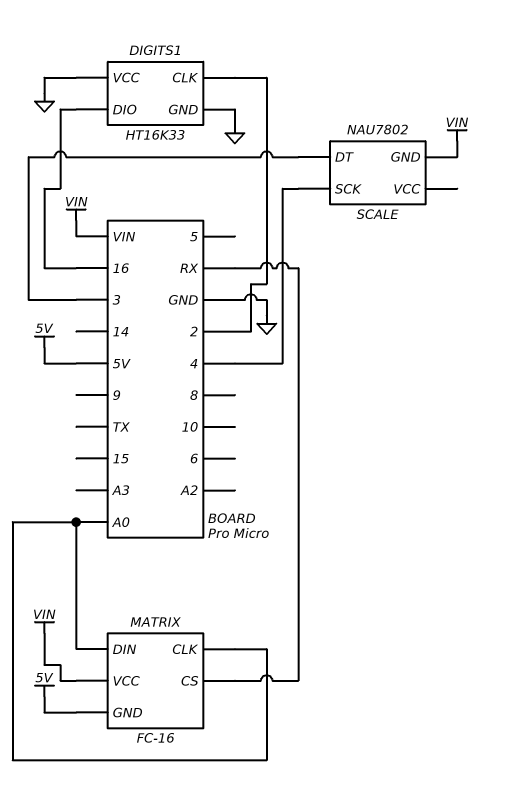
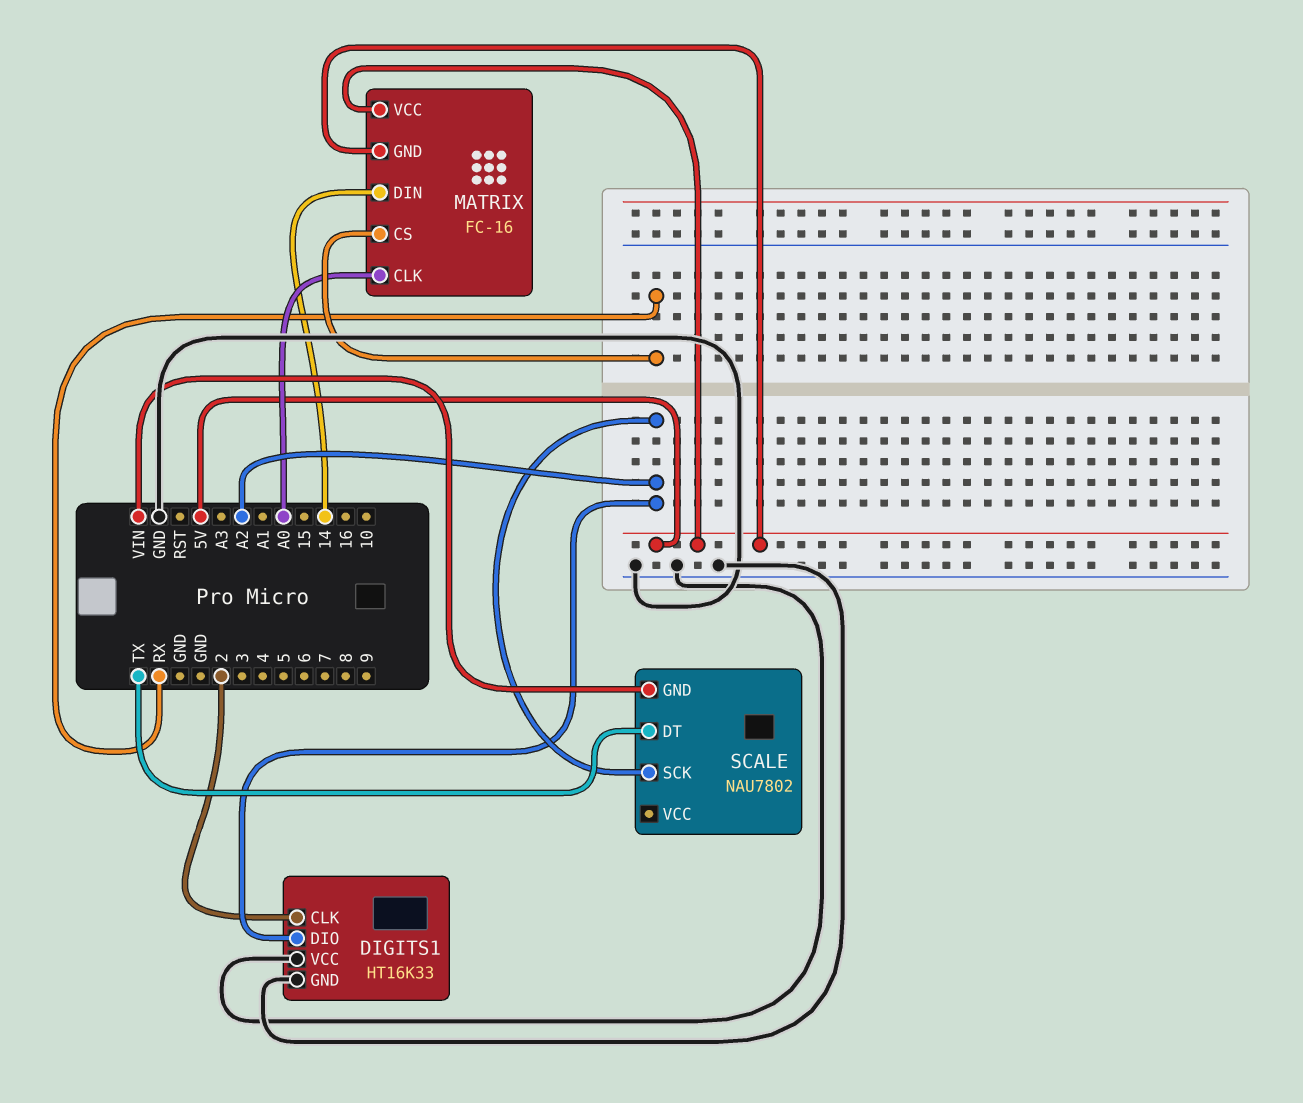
DIGITS1 pin DIO: 16 -> A2
MATRIX pin DIN: A0 -> 14
MATRIX pin VCC: VIN -> 5V
SCALE pin DT: 3 -> TX
SCALE pin SCK: 4 -> A2

